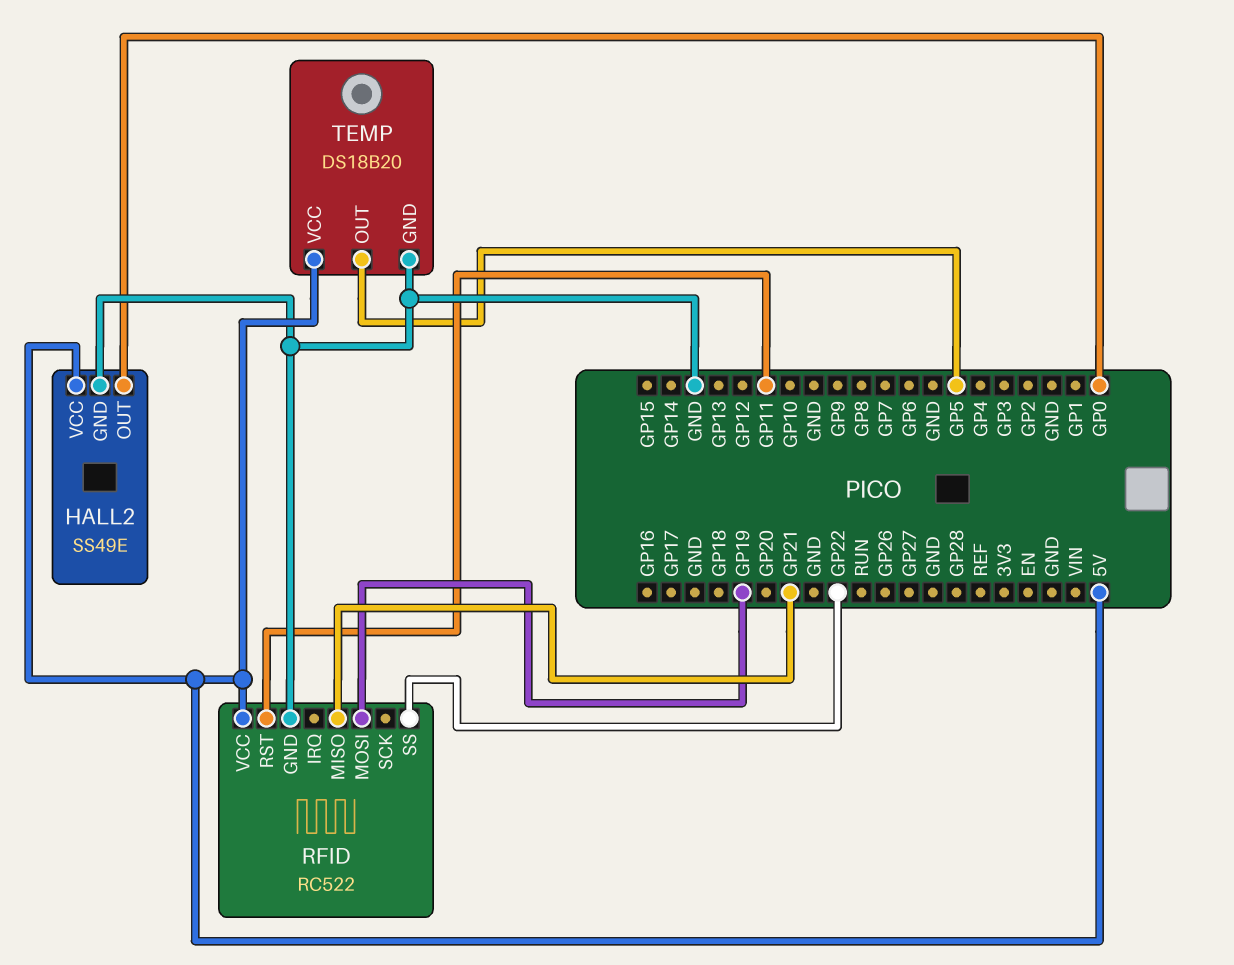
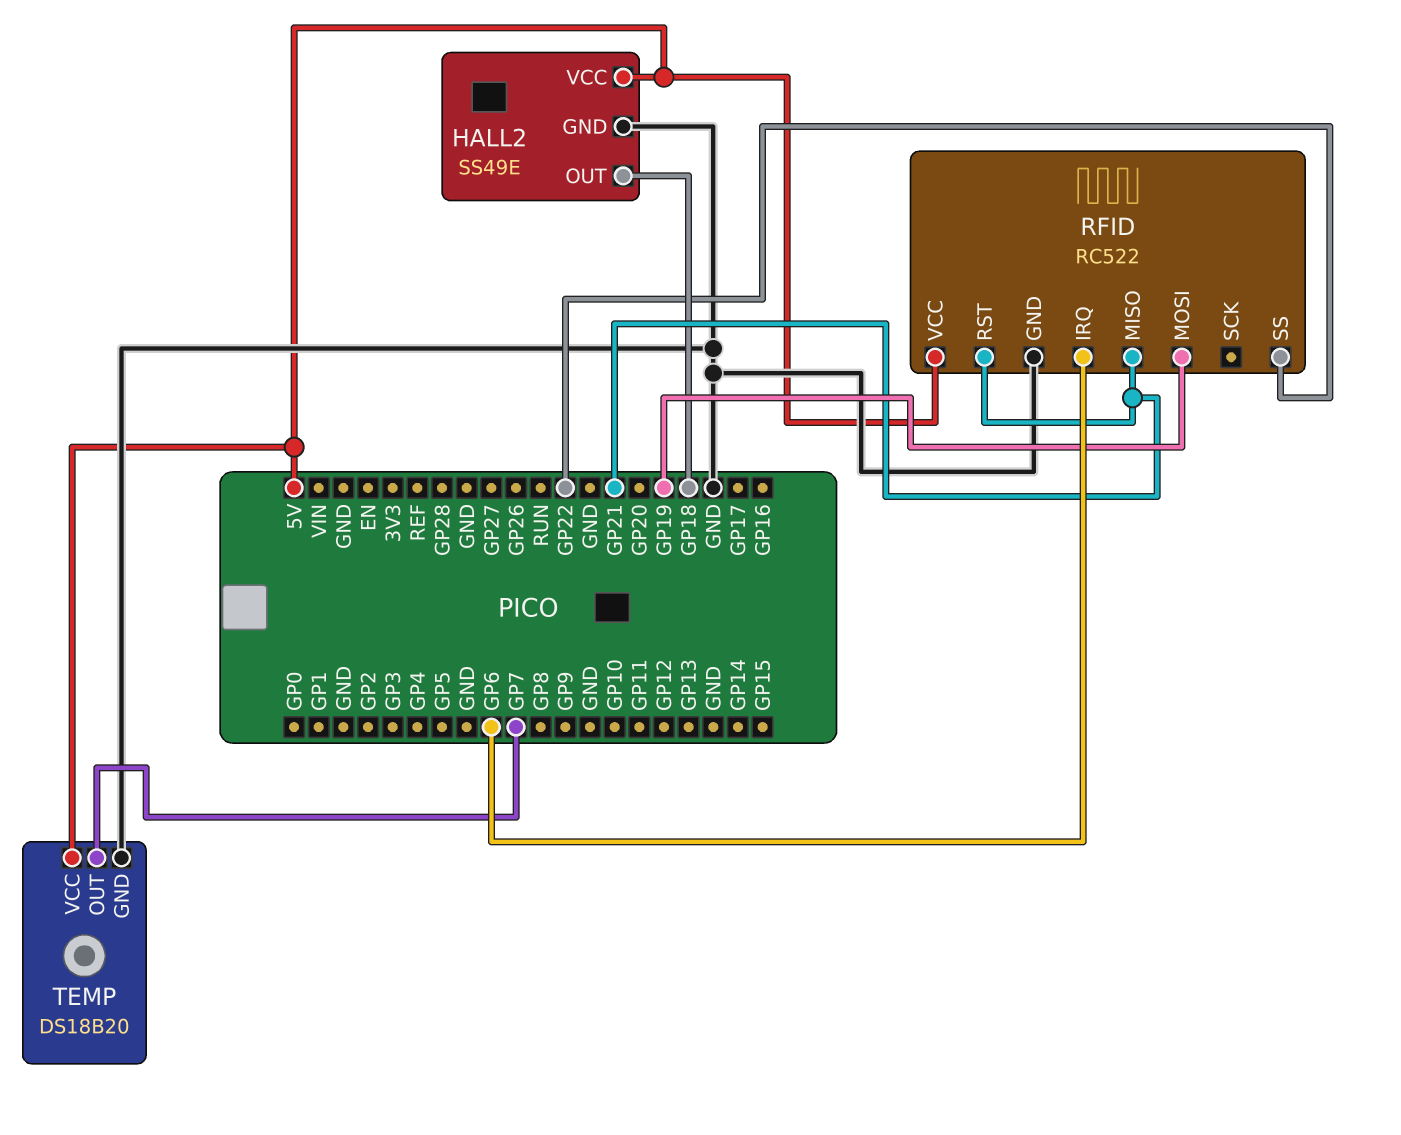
HALL2 pin OUT: GP0 -> GP18
RFID pin IRQ: none -> GP6
RFID pin RST: GP11 -> GP21
TEMP pin OUT: GP5 -> GP7

